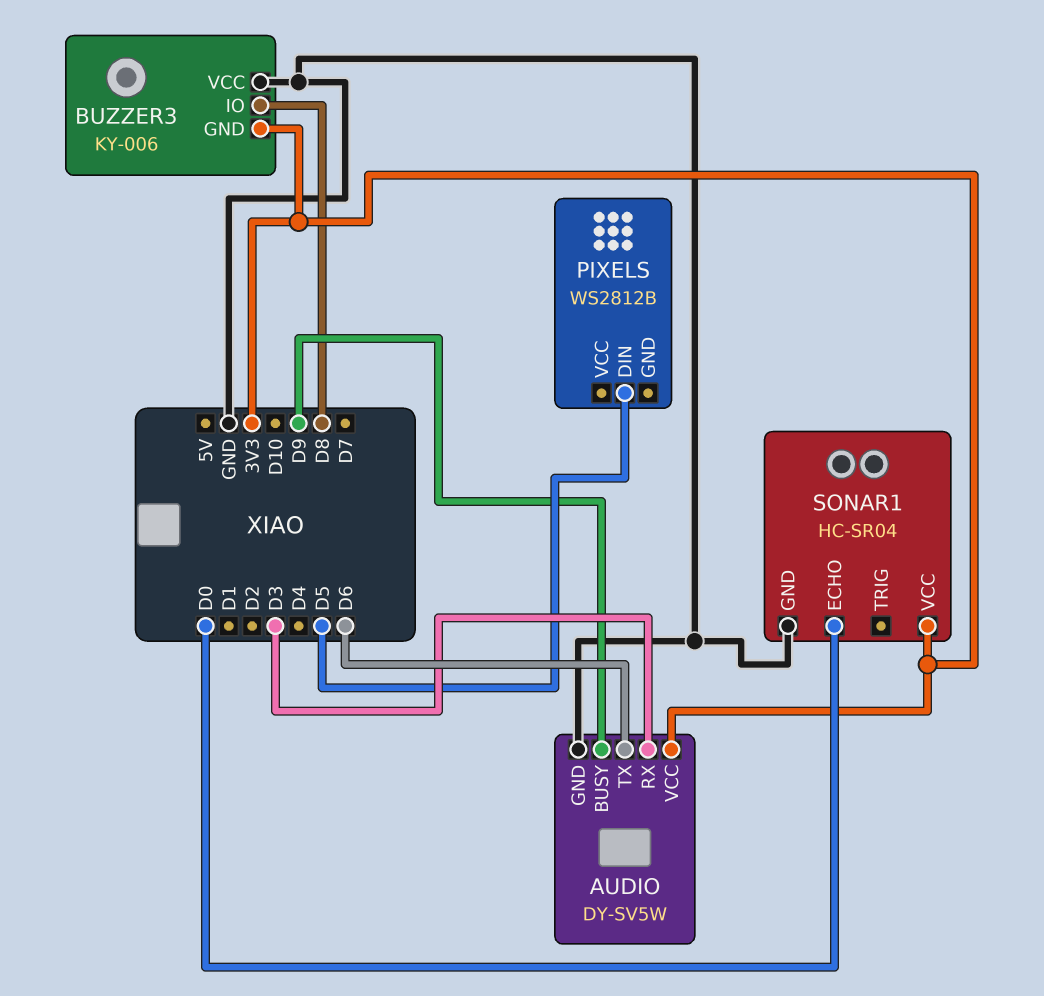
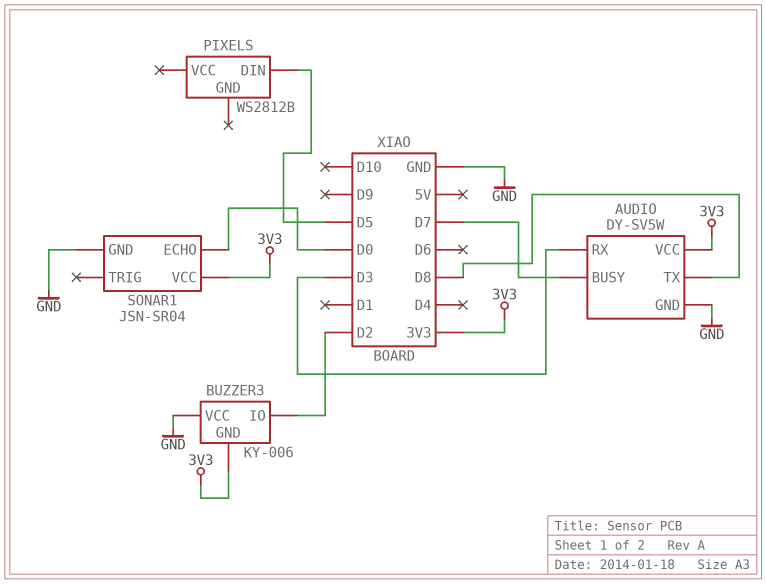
AUDIO pin BUSY: D9 -> D7
AUDIO pin TX: D6 -> D8
BUZZER3 pin IO: D8 -> D2
SONAR1: HC-SR04 -> JSN-SR04

